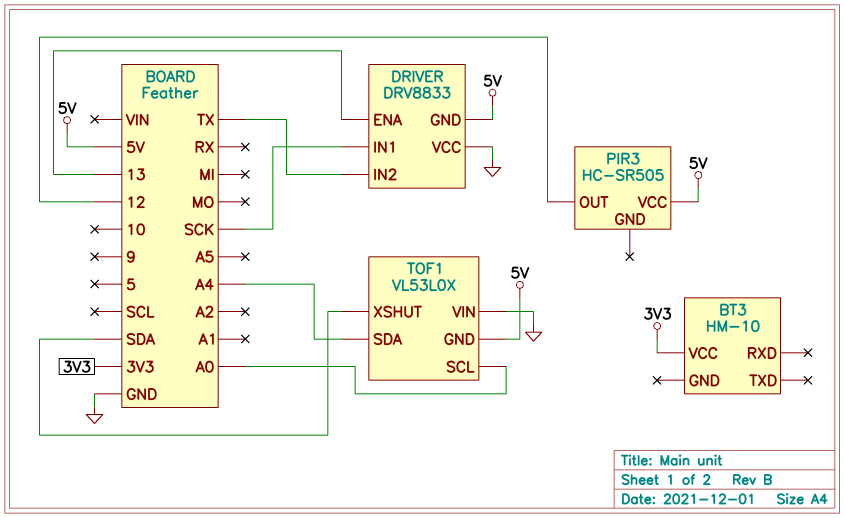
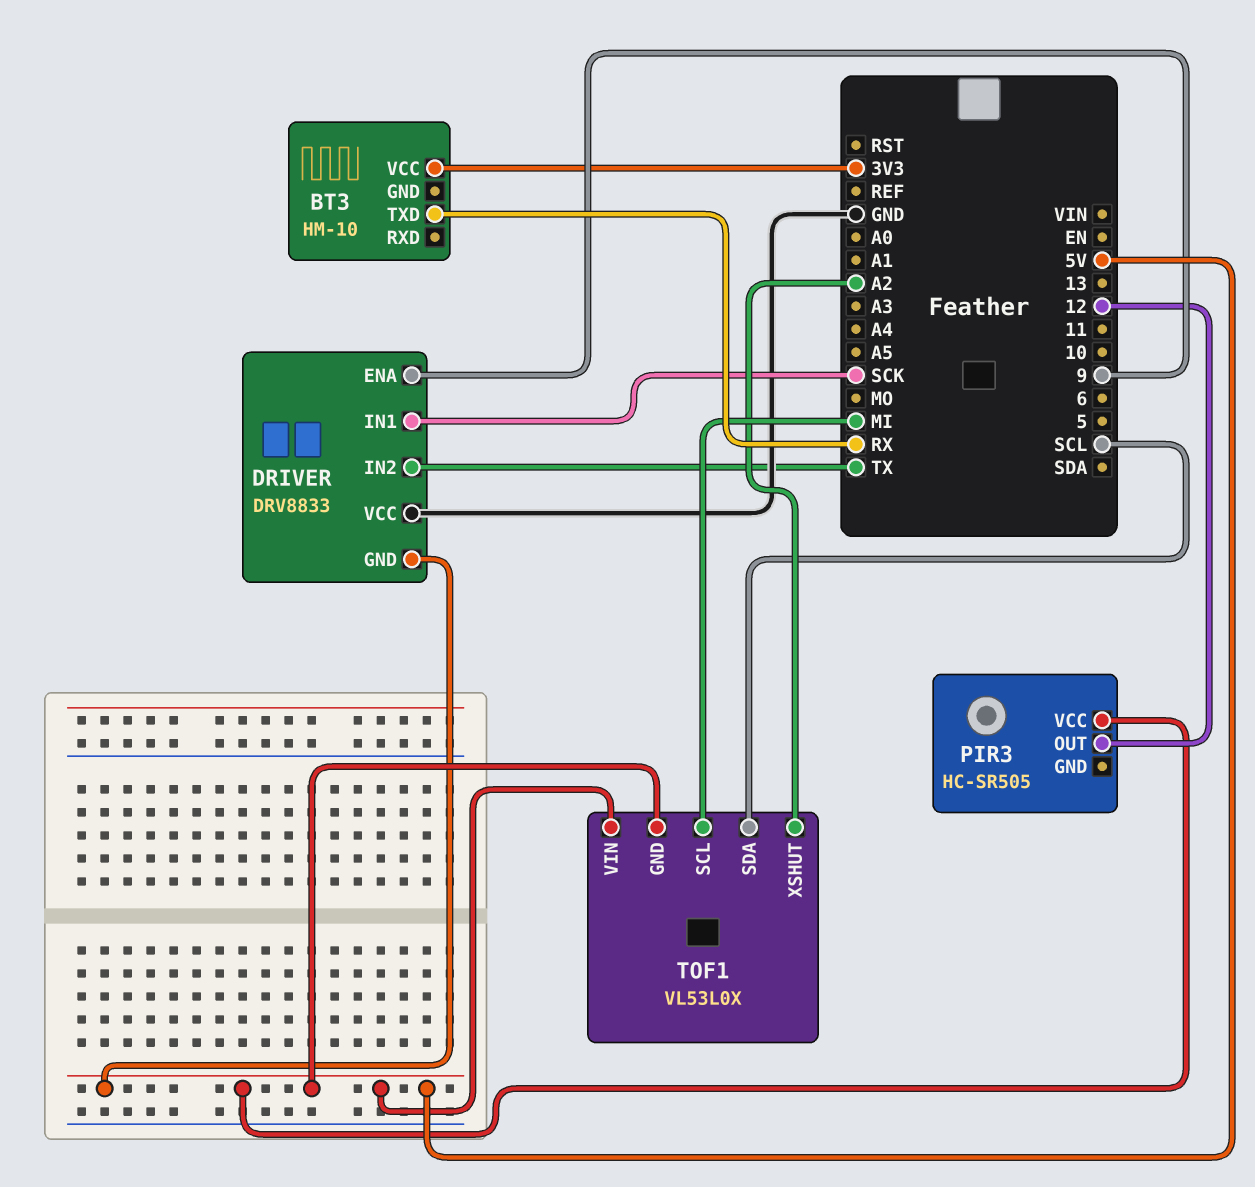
BT3 pin TXD: none -> RX
DRIVER pin ENA: 13 -> 9
TOF1 pin SCL: A0 -> MI
TOF1 pin SDA: A4 -> SCL
TOF1 pin VIN: GND -> 5V
TOF1 pin XSHUT: SDA -> A2

